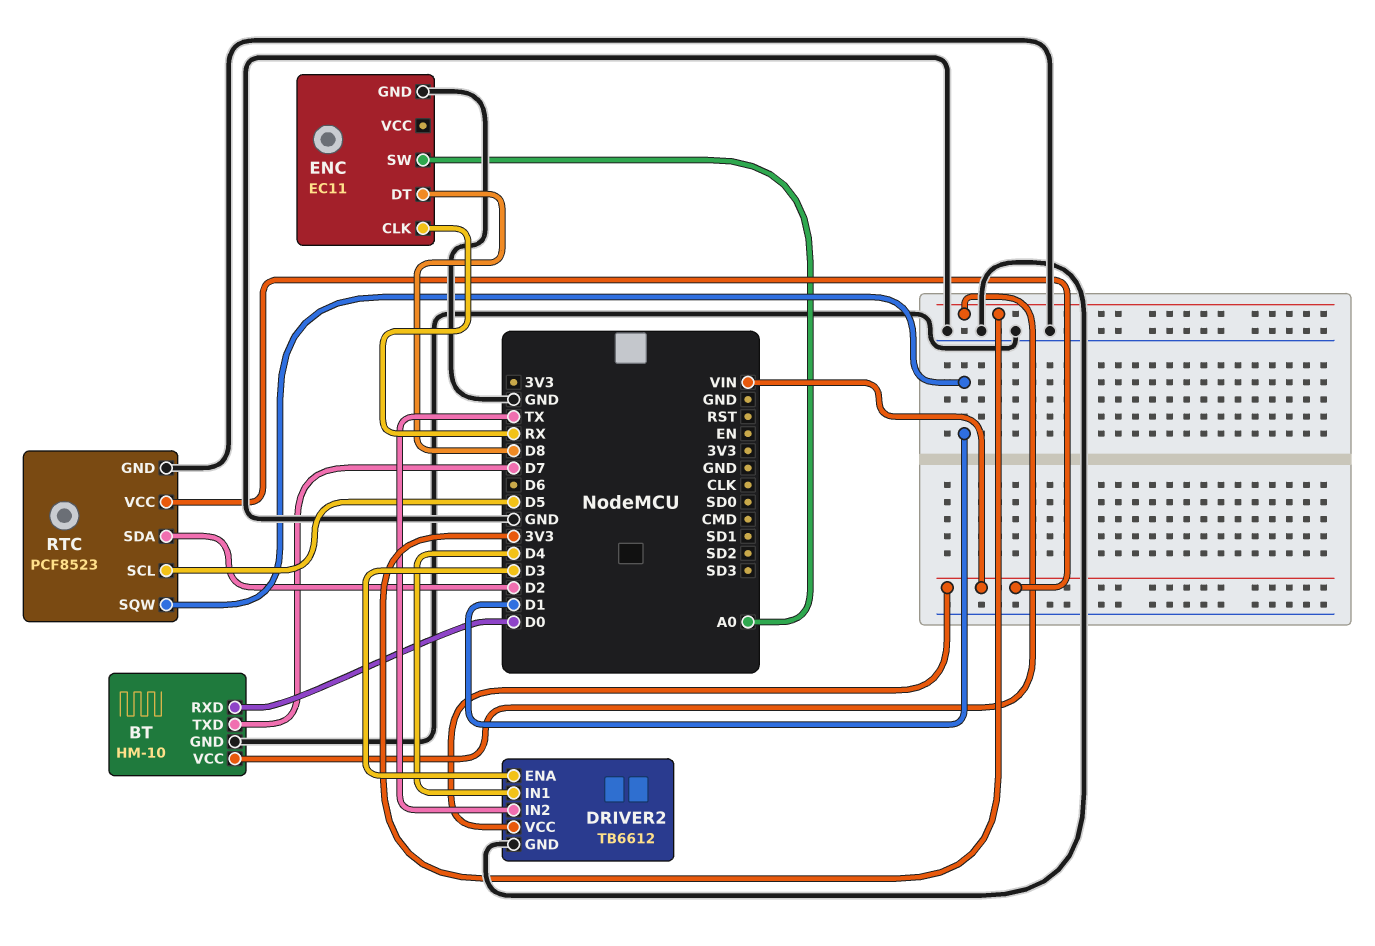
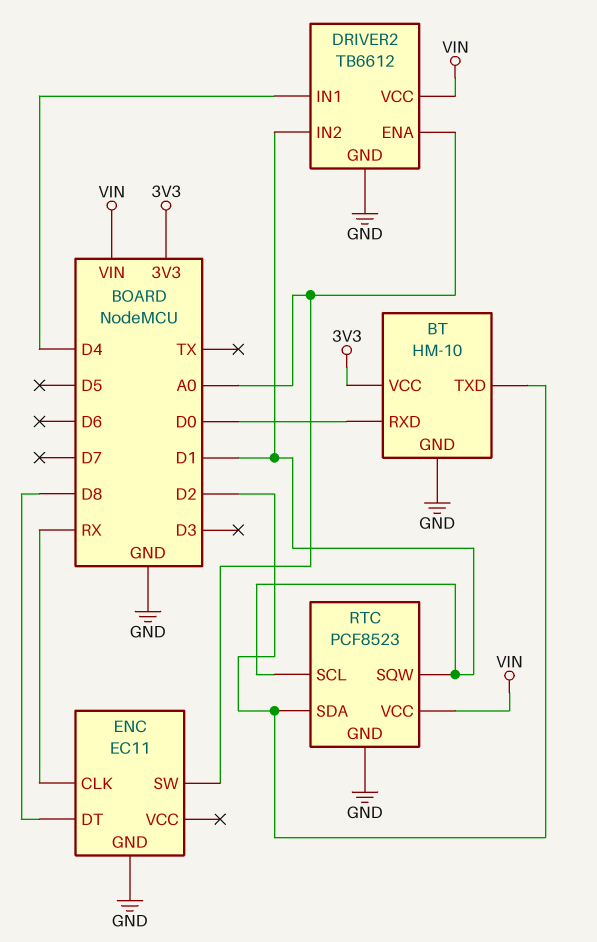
BT pin TXD: D7 -> D2
DRIVER2 pin ENA: D3 -> A0
DRIVER2 pin IN2: TX -> D1
RTC pin SCL: D5 -> D1

